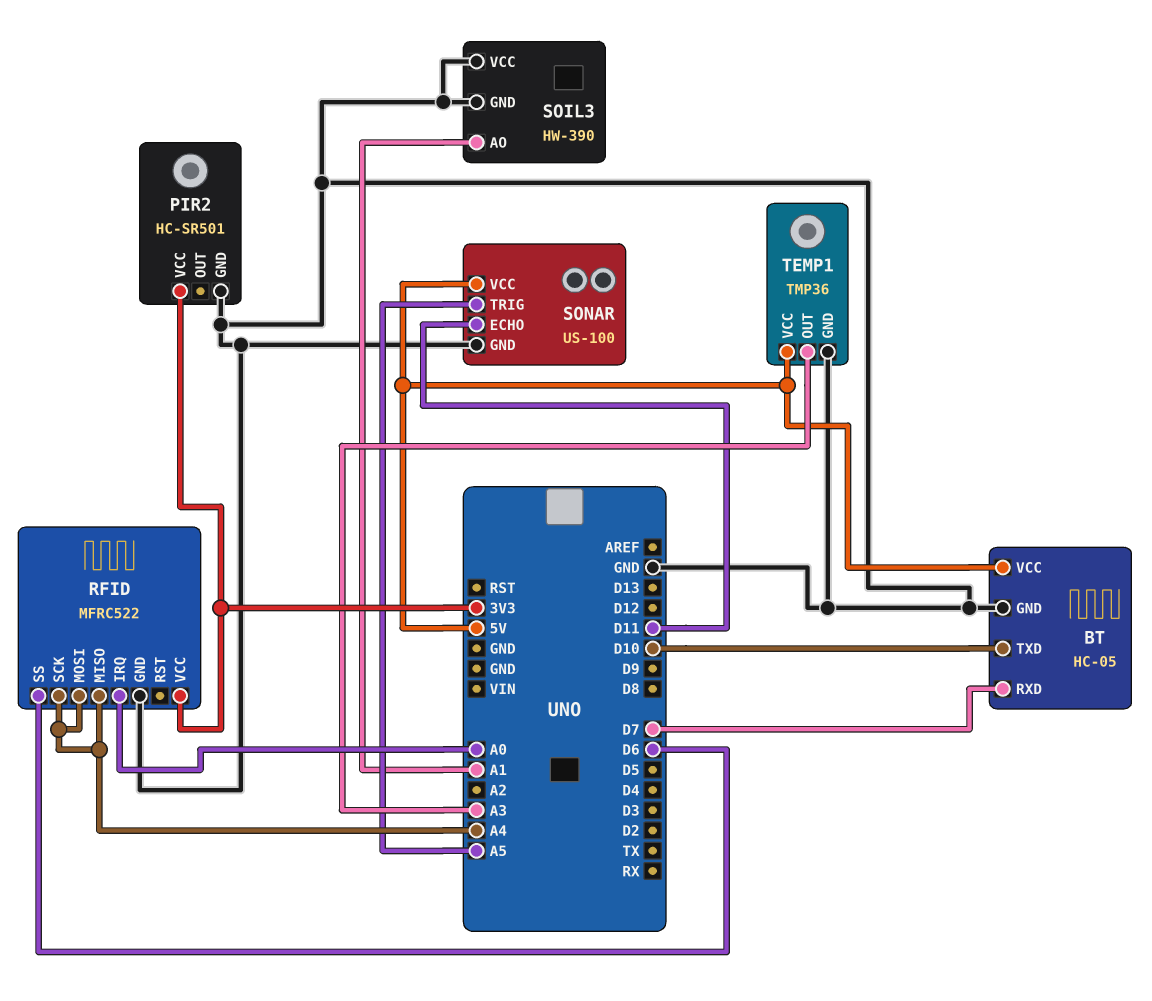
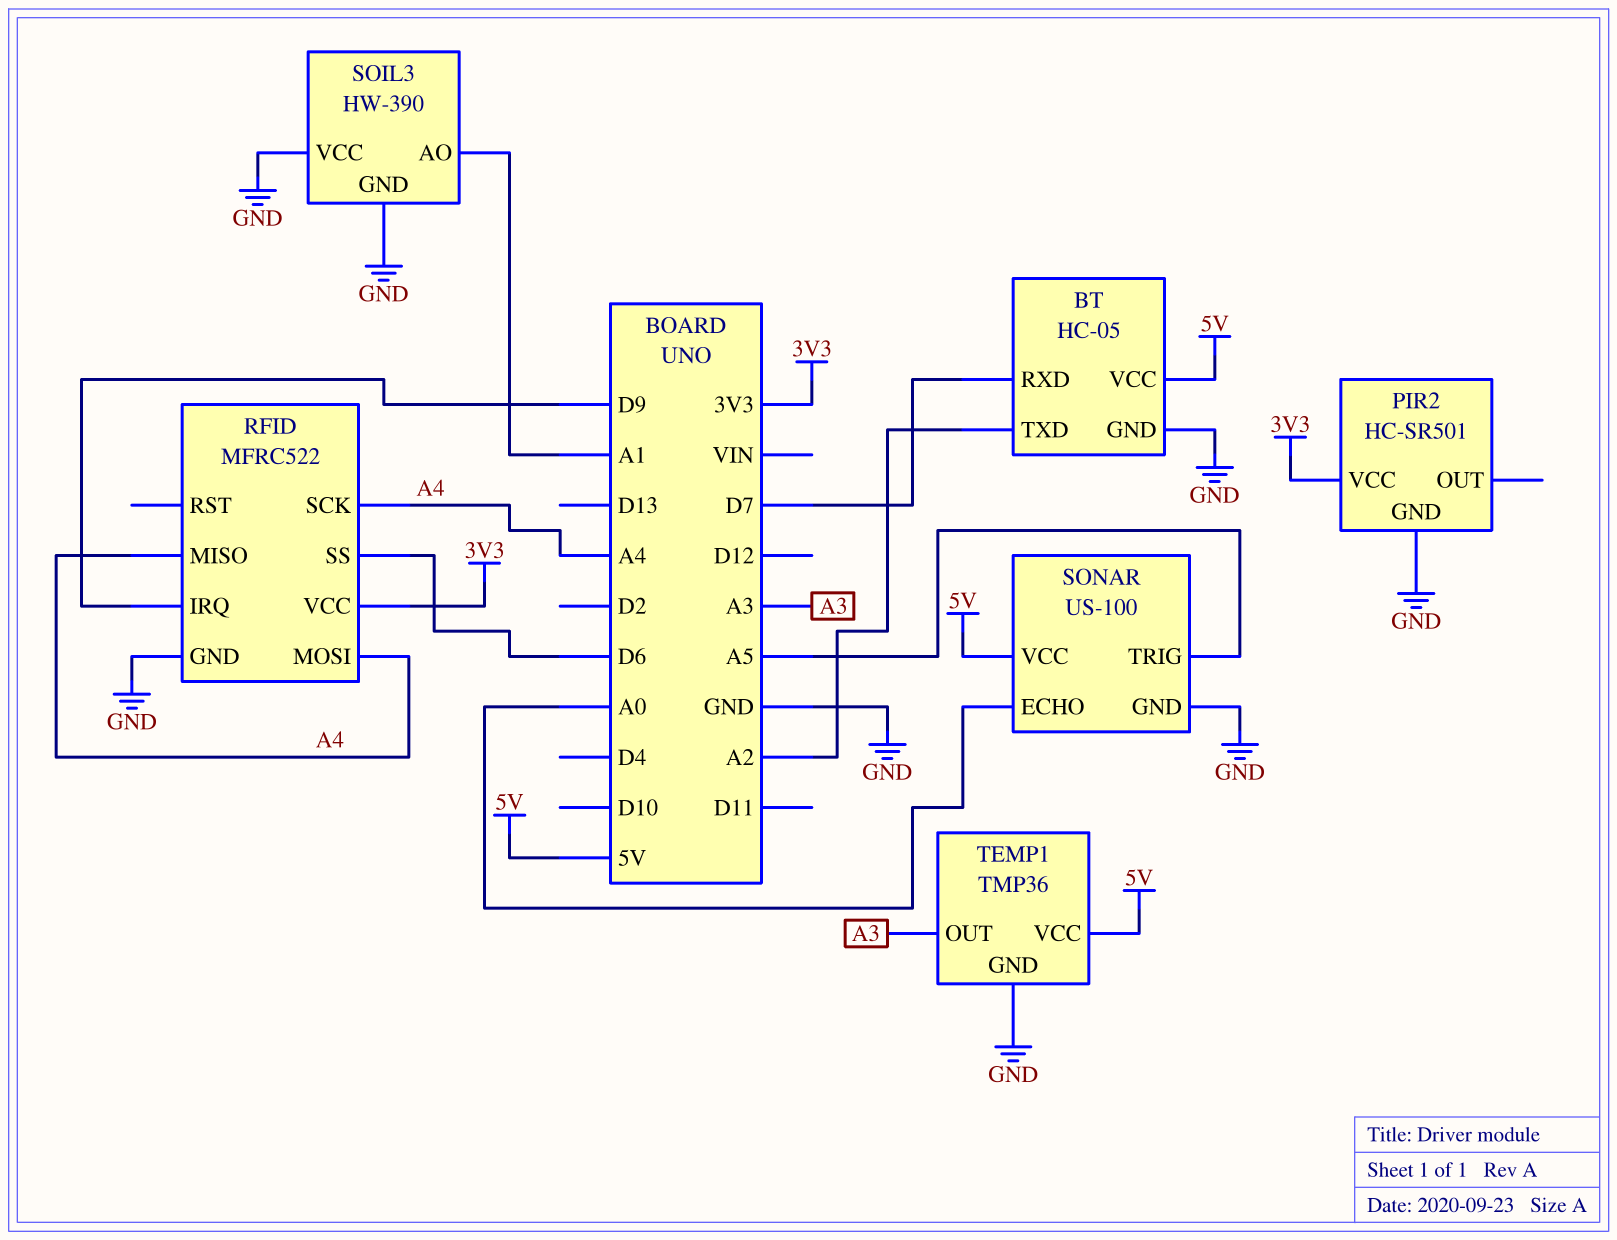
BT pin TXD: D10 -> A2
RFID pin IRQ: A0 -> D9
SONAR pin ECHO: D11 -> A0

